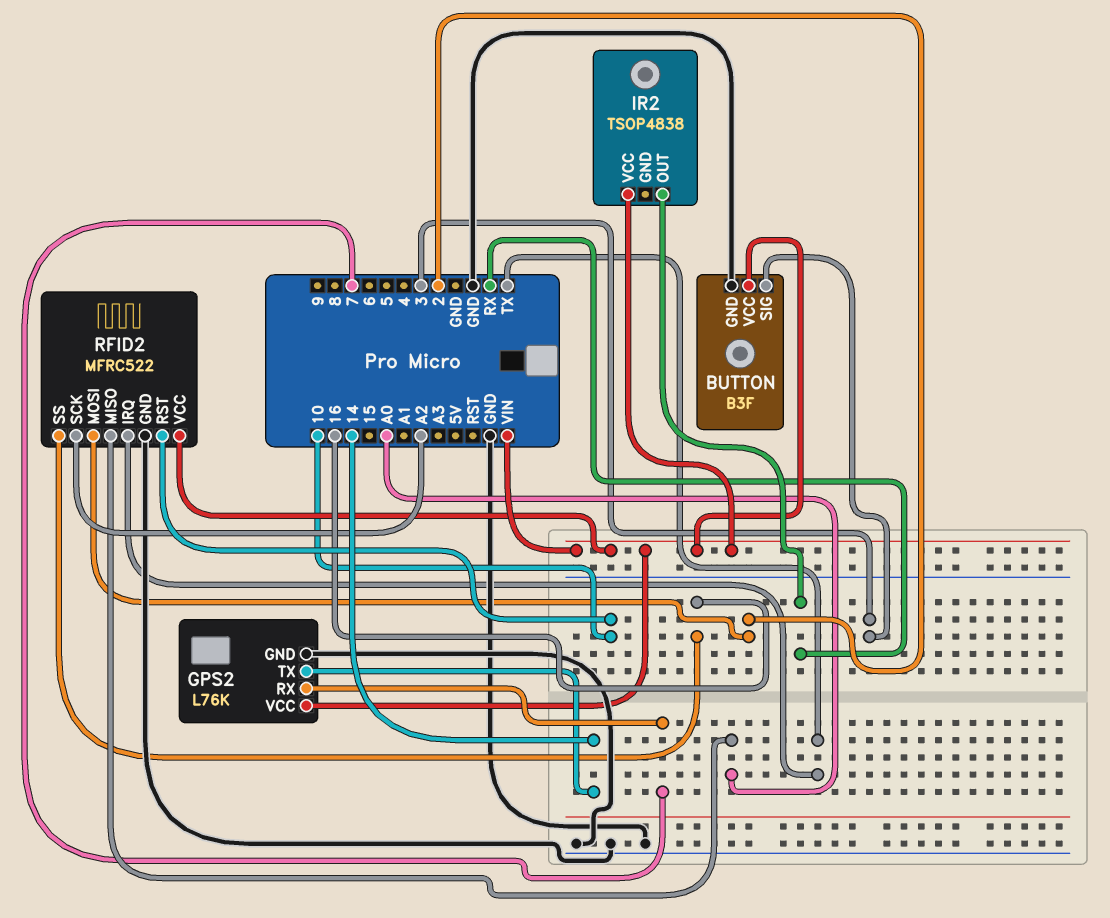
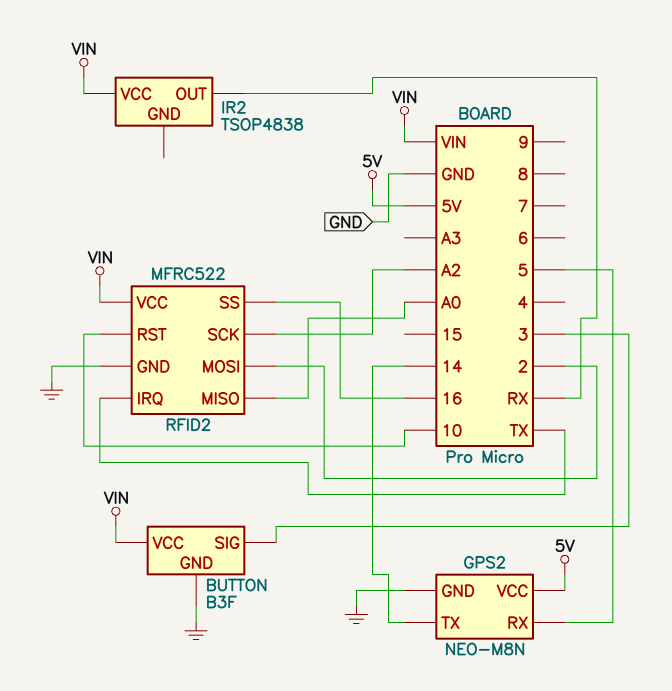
GPS2: L76K -> NEO-M8N
GPS2 pin RX: 7 -> 5
GPS2 pin VCC: VIN -> 5V

